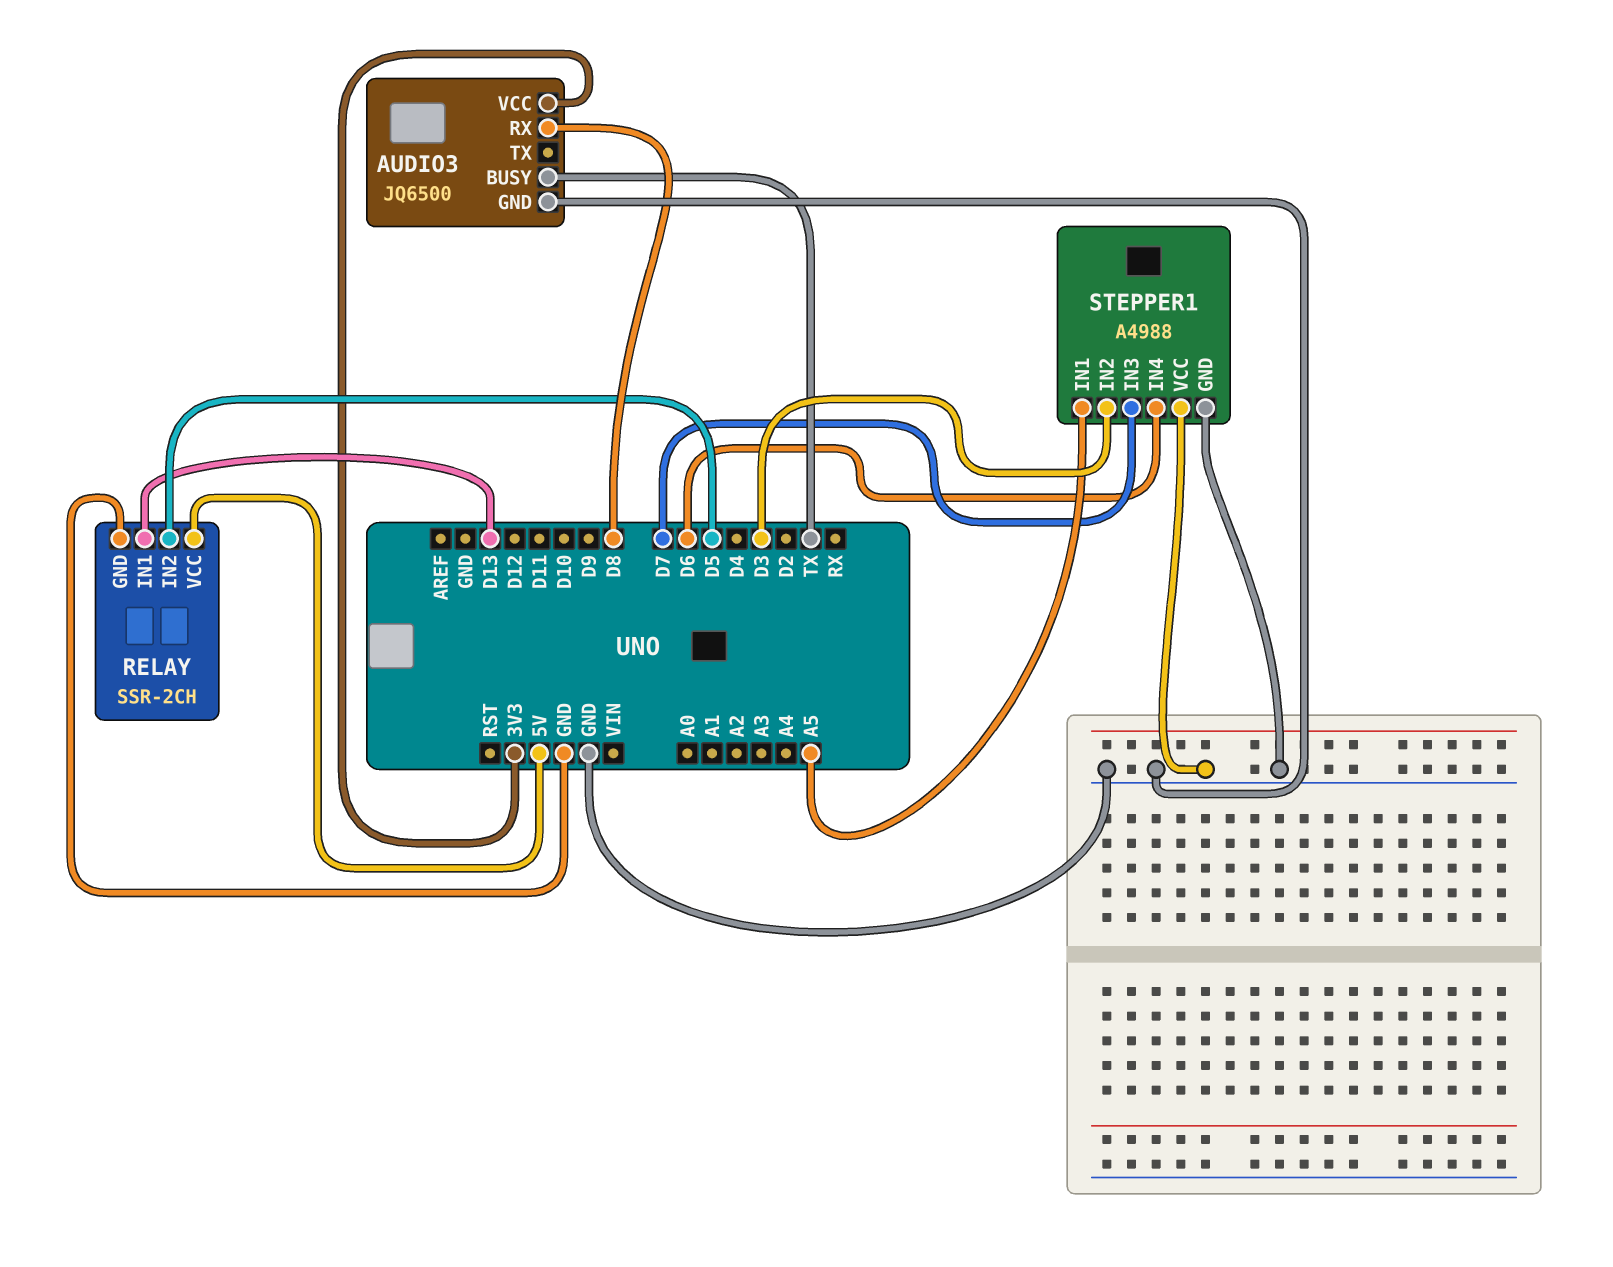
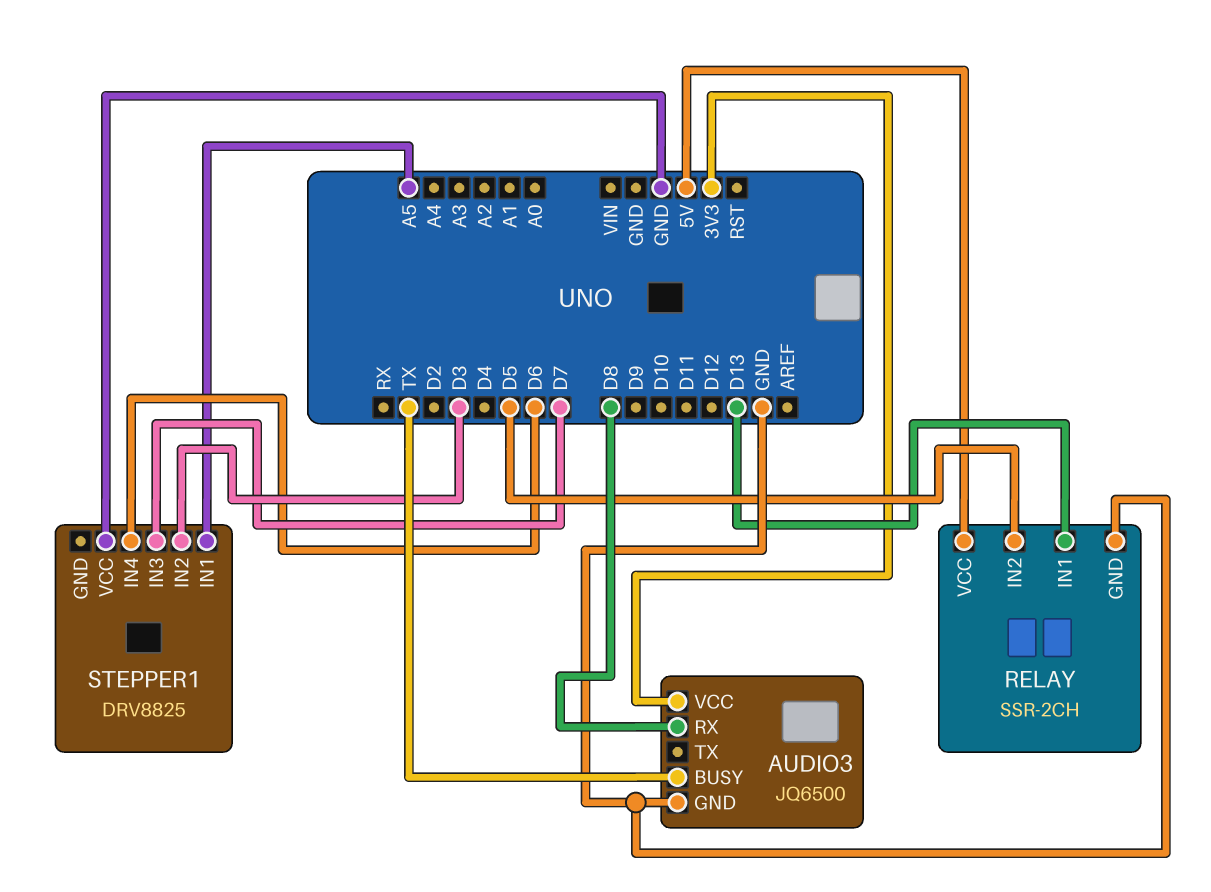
STEPPER1: A4988 -> DRV8825
STEPPER1 pin GND: GND -> none

